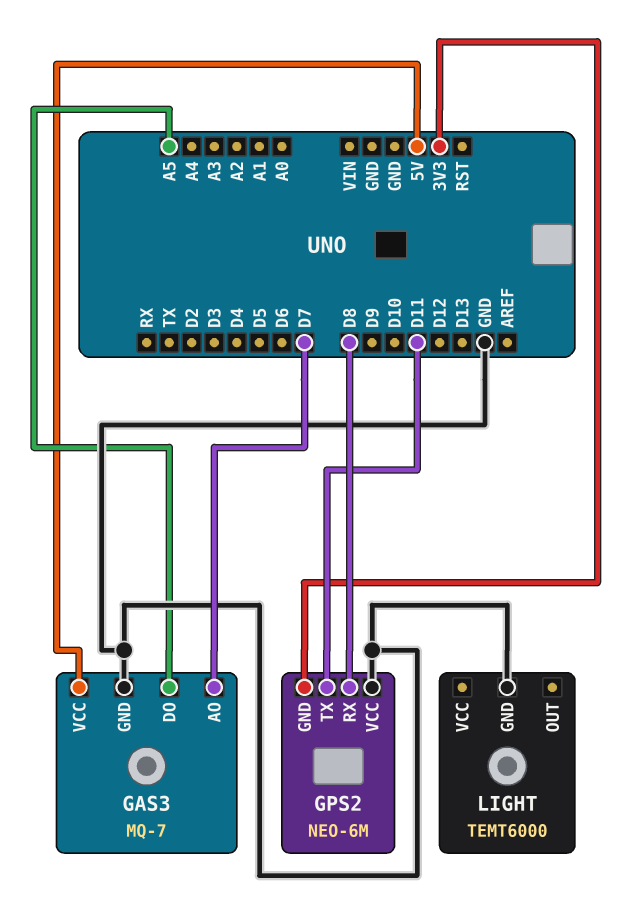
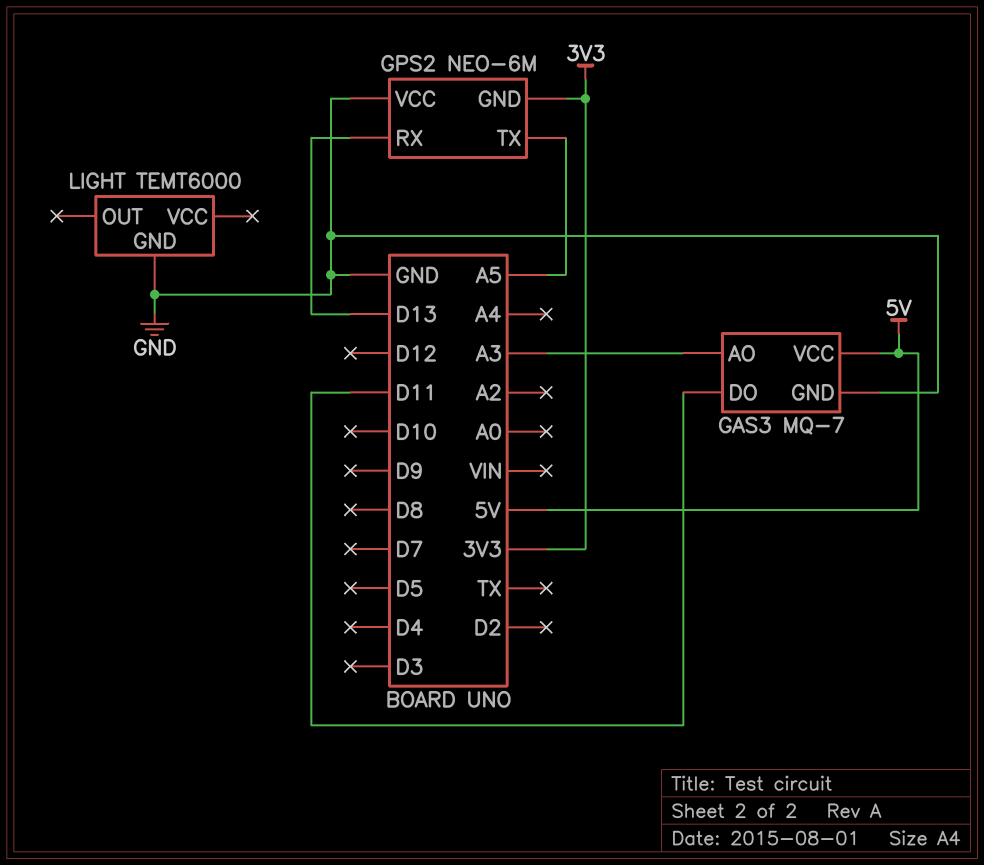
GAS3 pin AO: D7 -> A3
GAS3 pin DO: A5 -> D11
GPS2 pin RX: D8 -> D13
GPS2 pin TX: D11 -> A5

